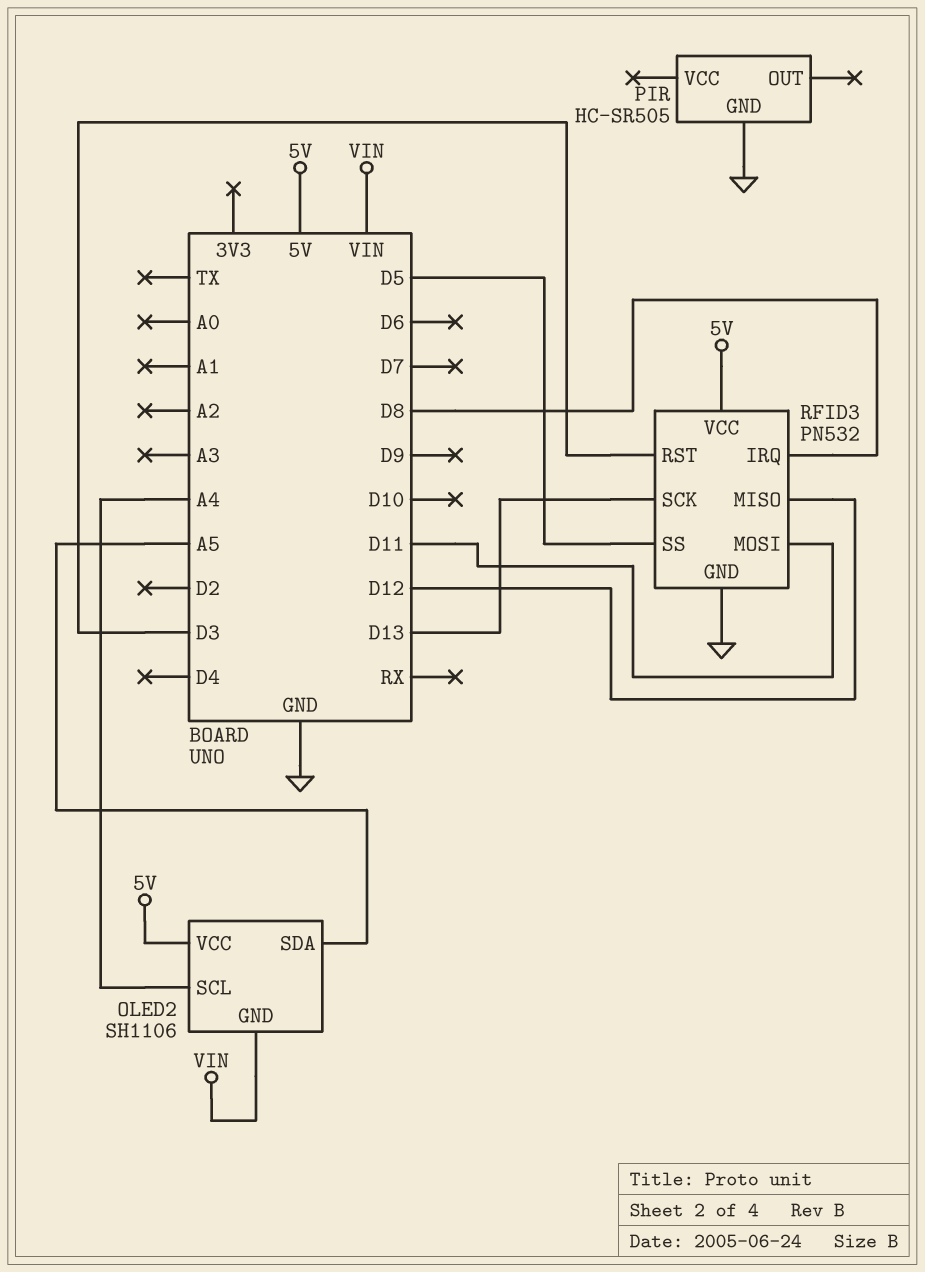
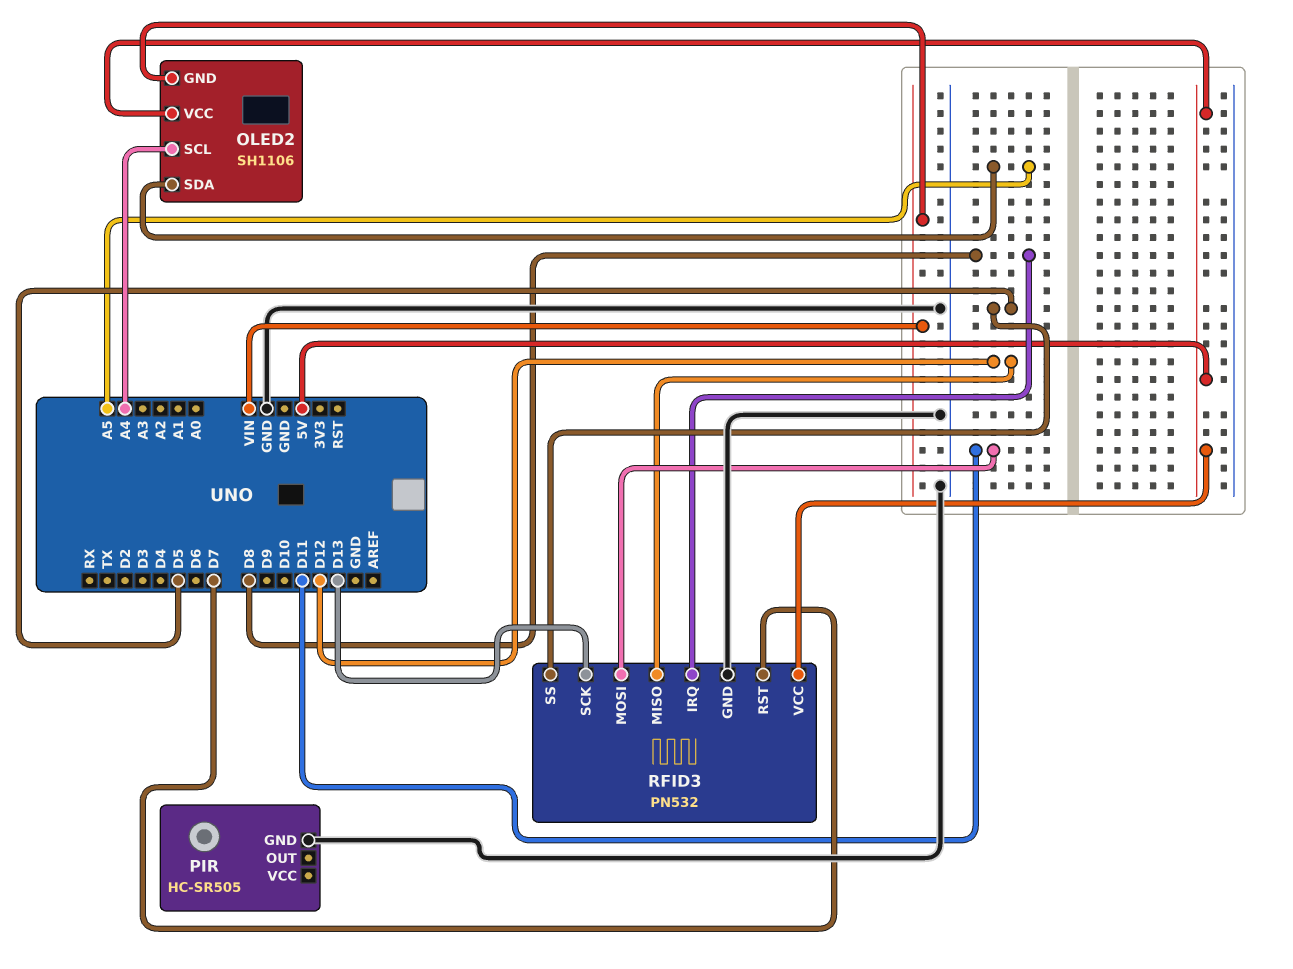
RFID3 pin RST: D3 -> D7

